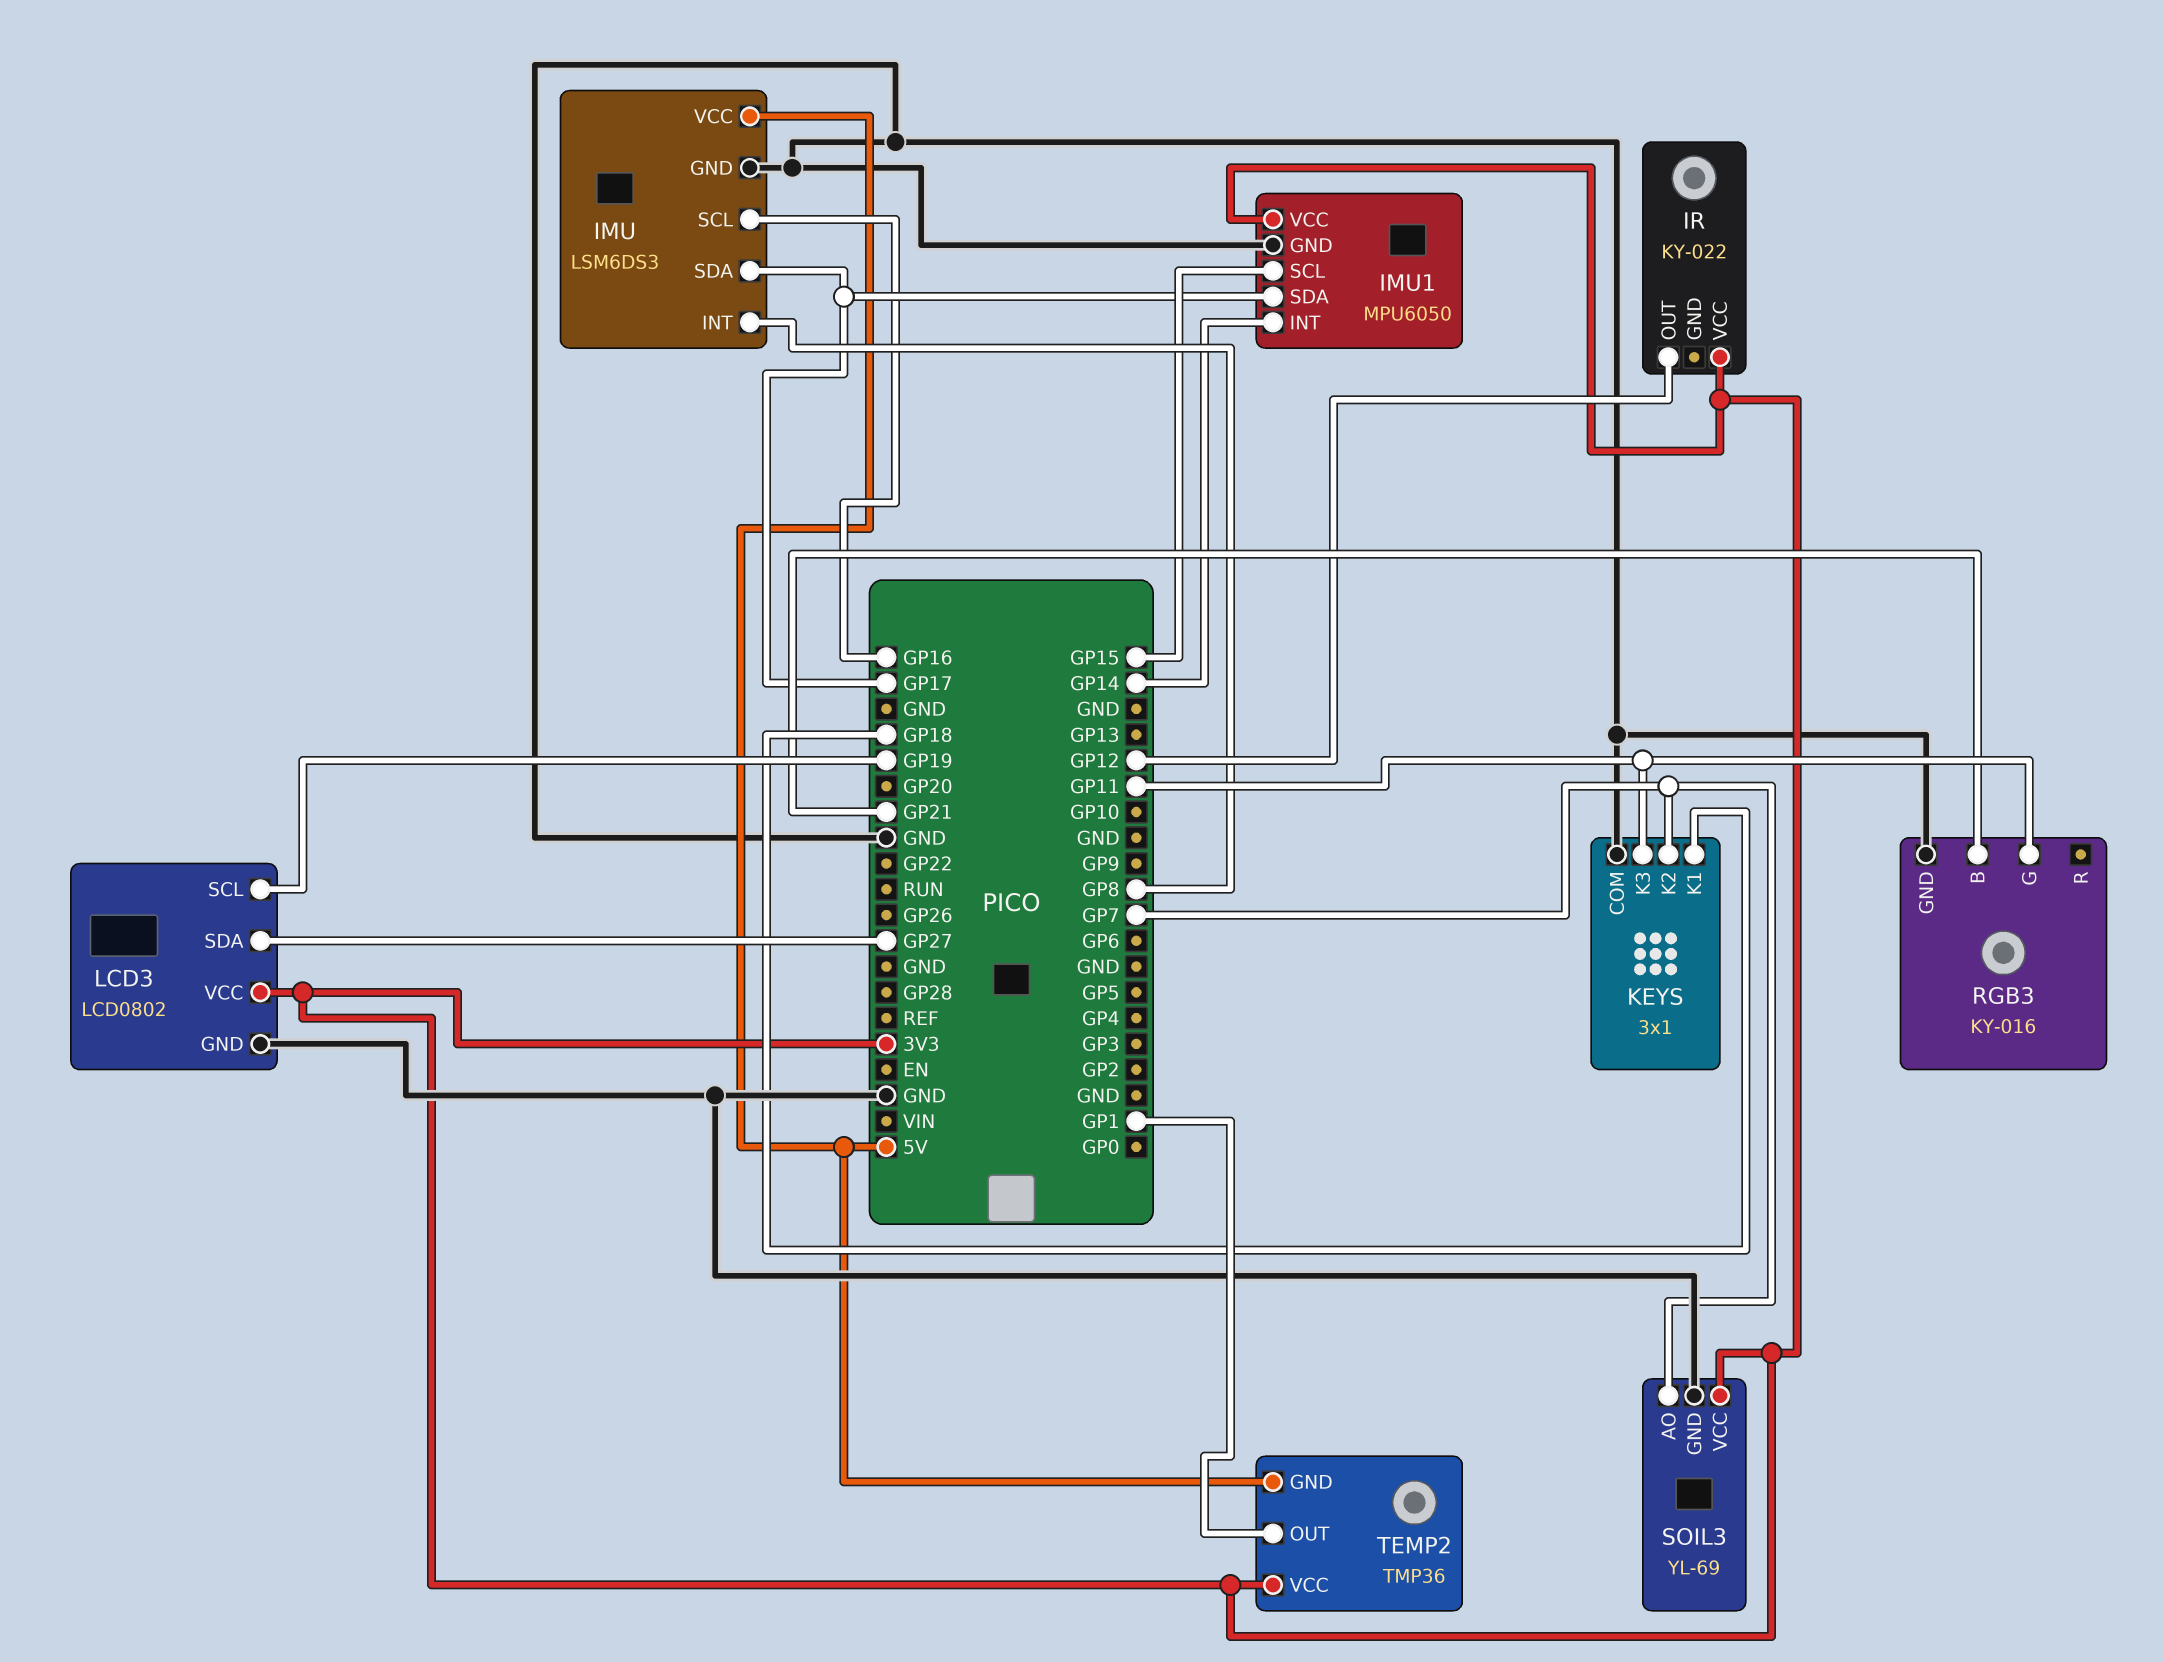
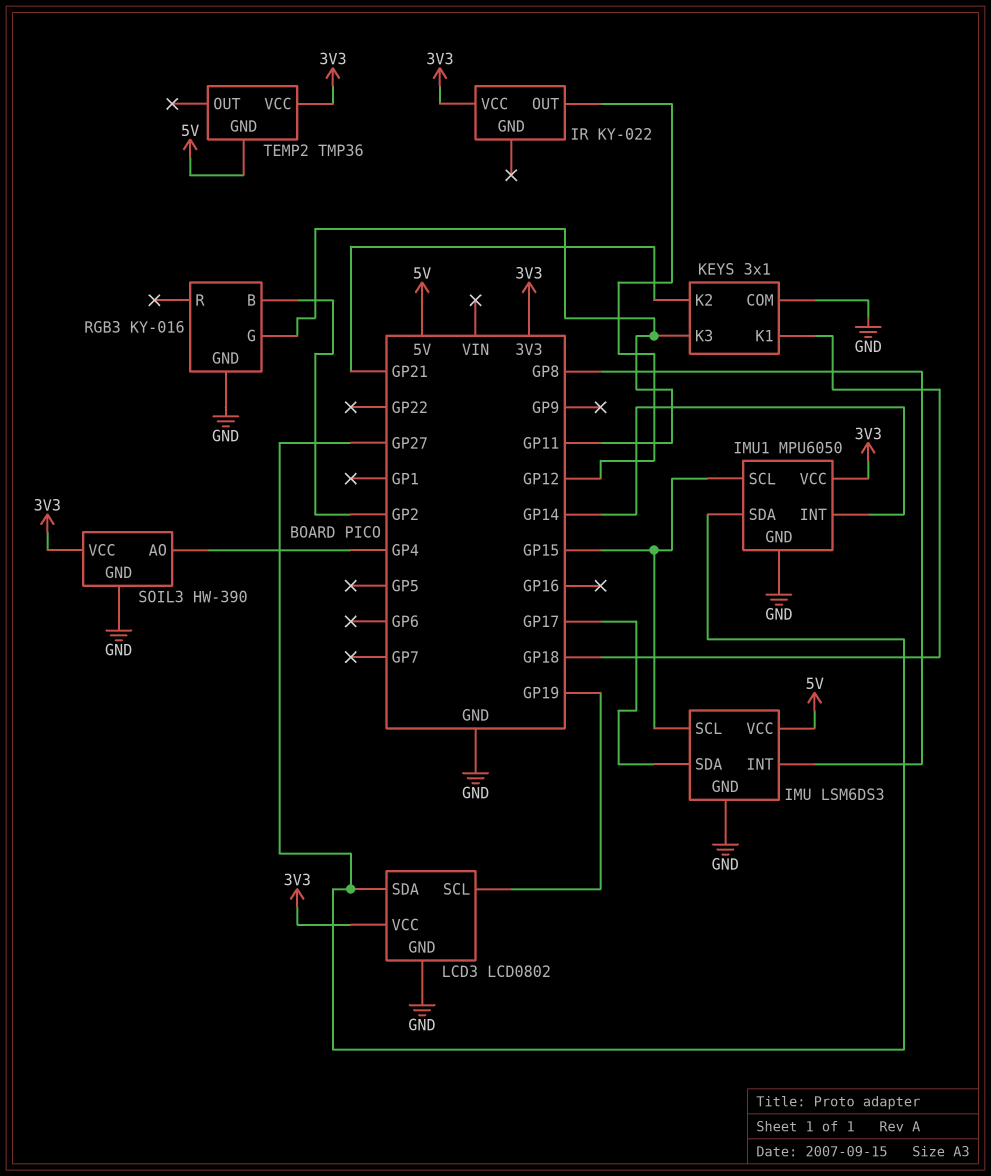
IMU pin SCL: GP16 -> GP15
IMU1 pin SDA: GP17 -> GP27
KEYS pin K2: GP7 -> GP21
RGB3 pin B: GP21 -> GP2
SOIL3: YL-69 -> HW-390
SOIL3 pin AO: GP7 -> GP4
TEMP2 pin OUT: GP1 -> none

